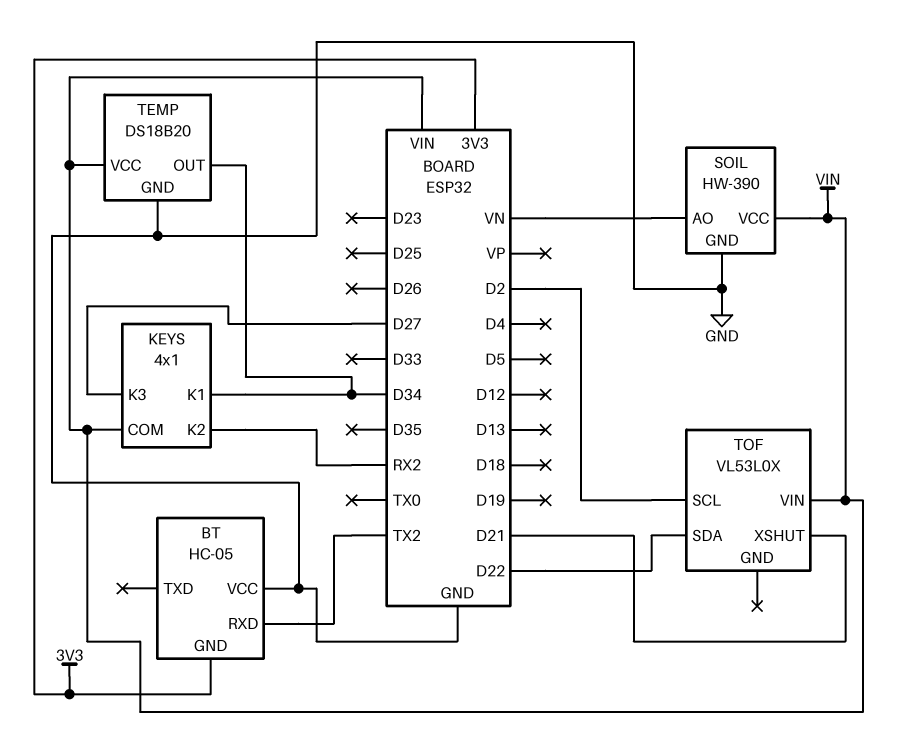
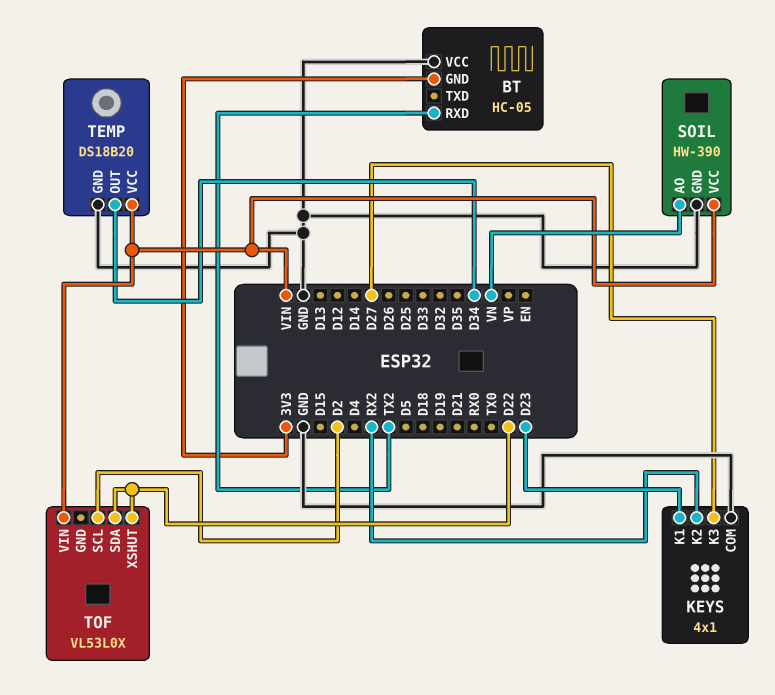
KEYS pin COM: VIN -> GND
KEYS pin K1: D34 -> D23
TOF pin XSHUT: D21 -> D22

